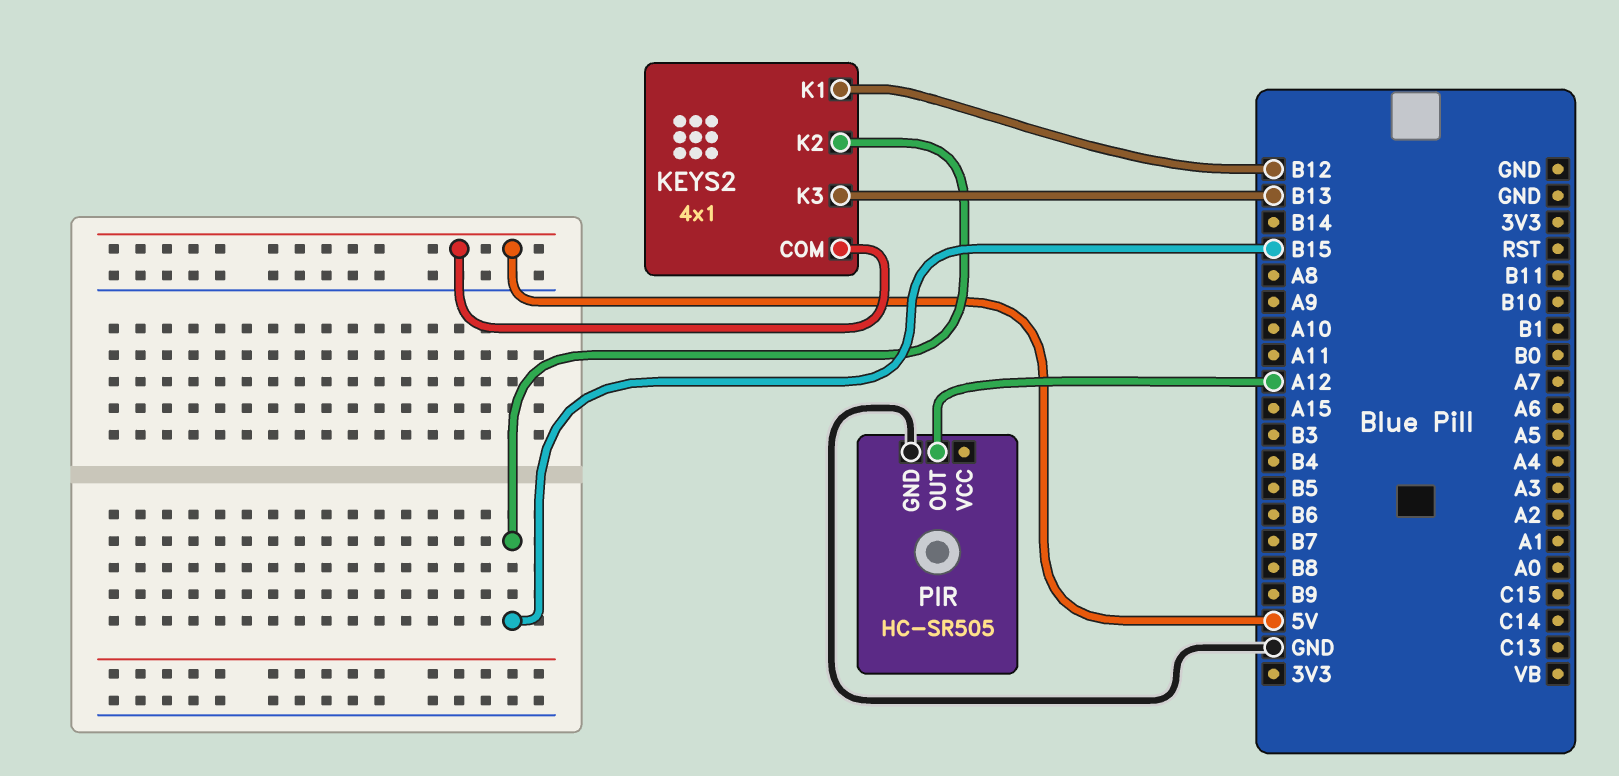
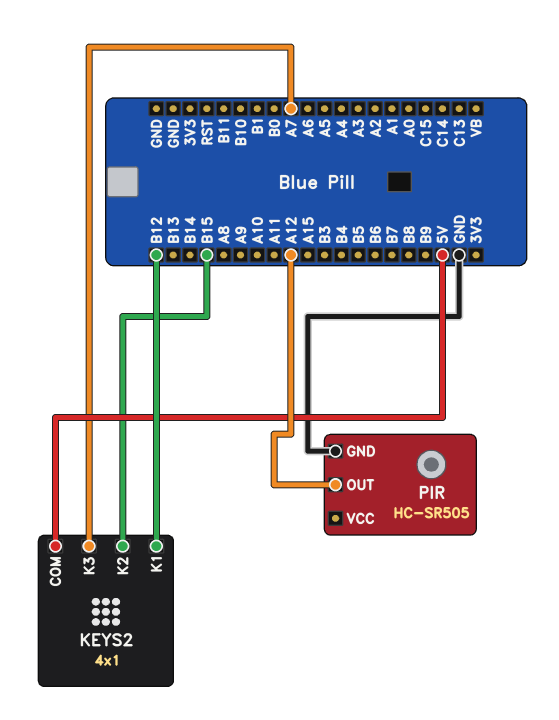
KEYS2 pin K3: B13 -> A7

